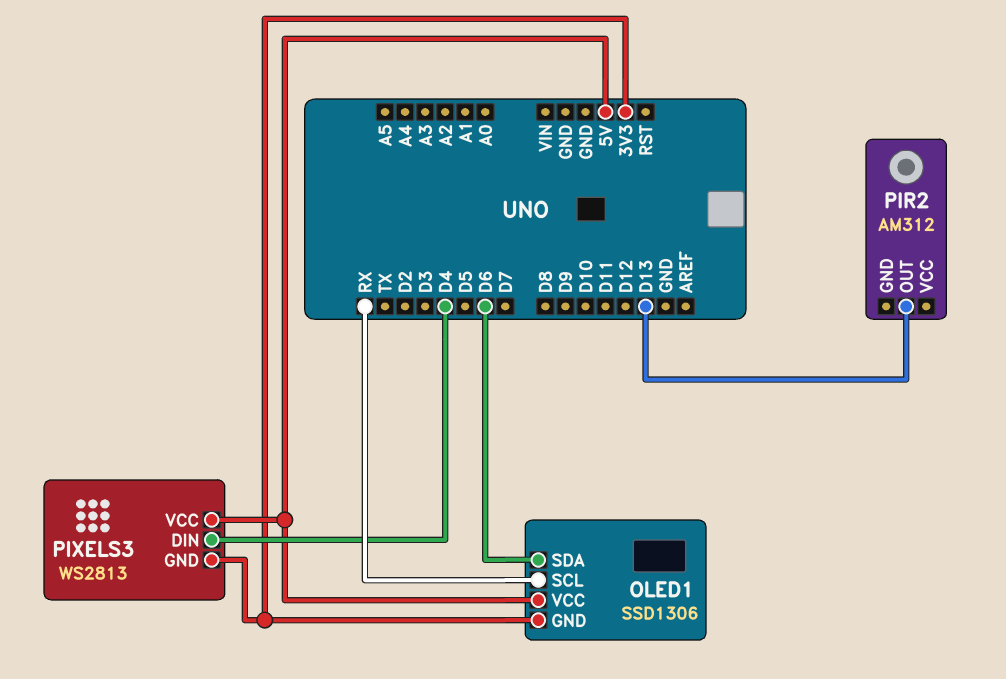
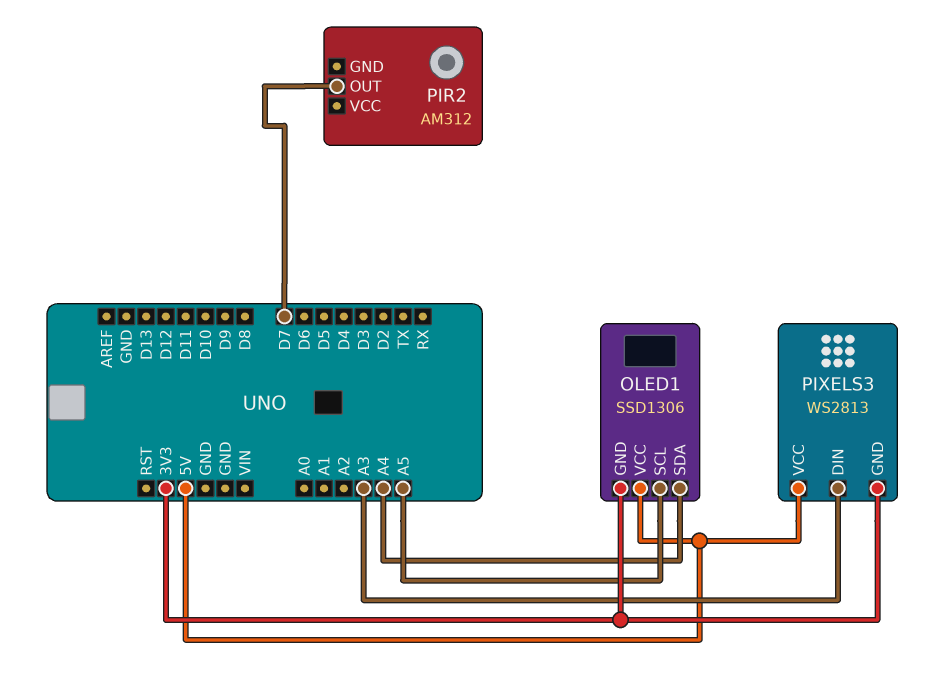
OLED1 pin SCL: RX -> A5
OLED1 pin SDA: D6 -> A4
PIR2 pin OUT: D13 -> D7
PIXELS3 pin DIN: D4 -> A3

